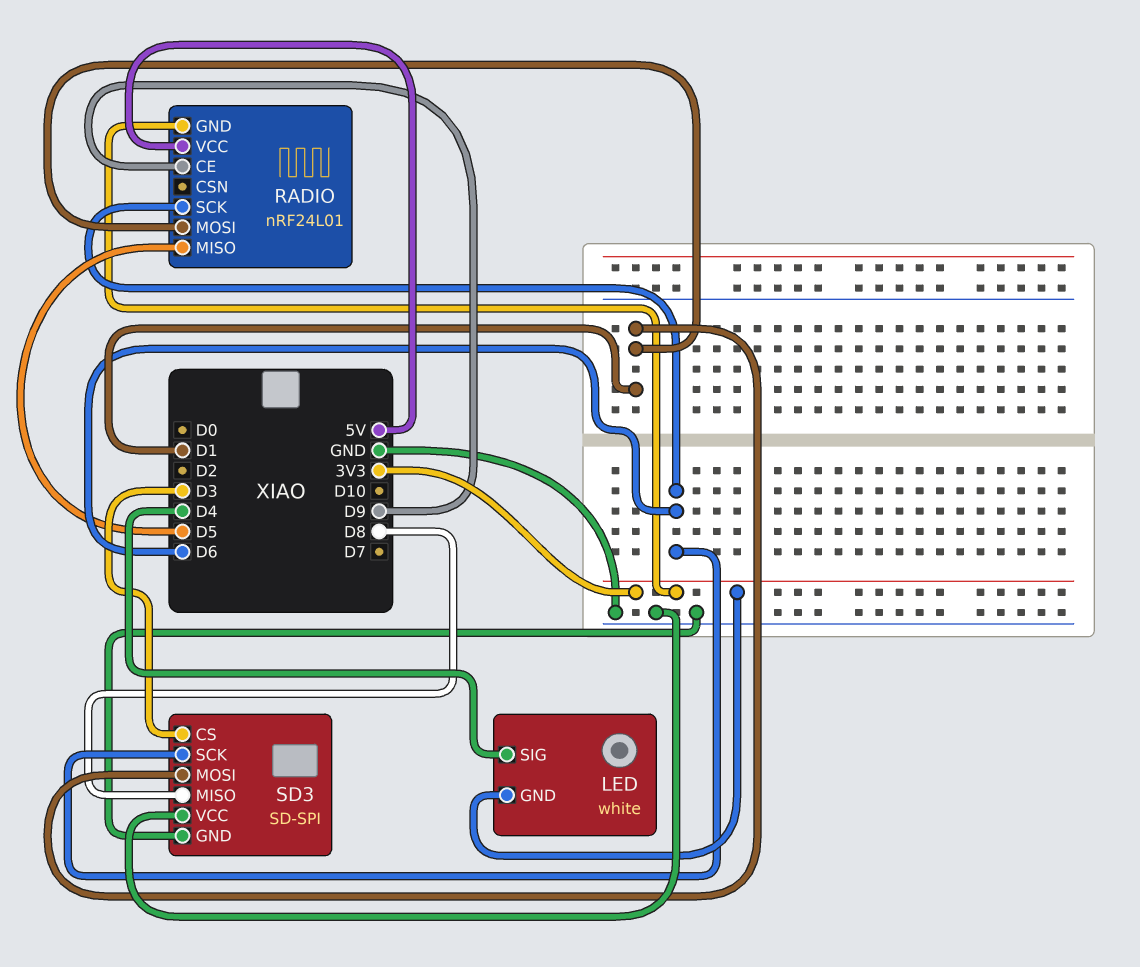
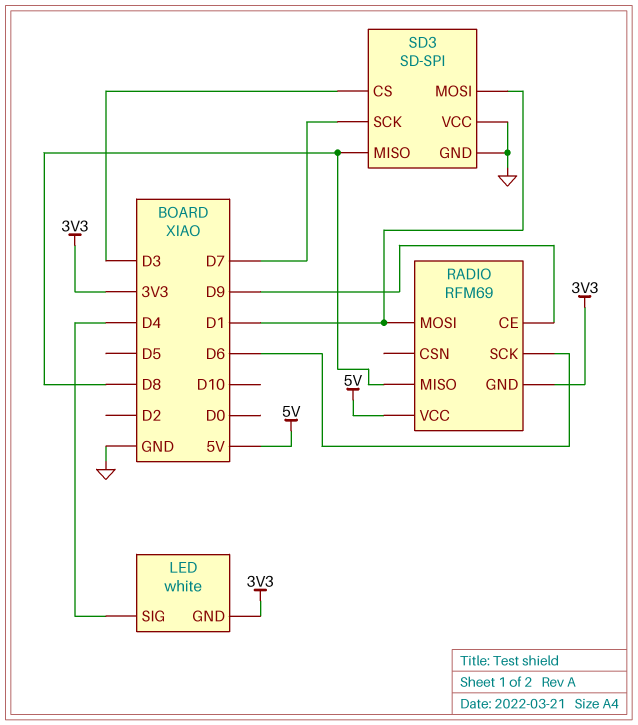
RADIO: nRF24L01 -> RFM69
RADIO pin MISO: D5 -> D8
SD3 pin SCK: D6 -> D7

